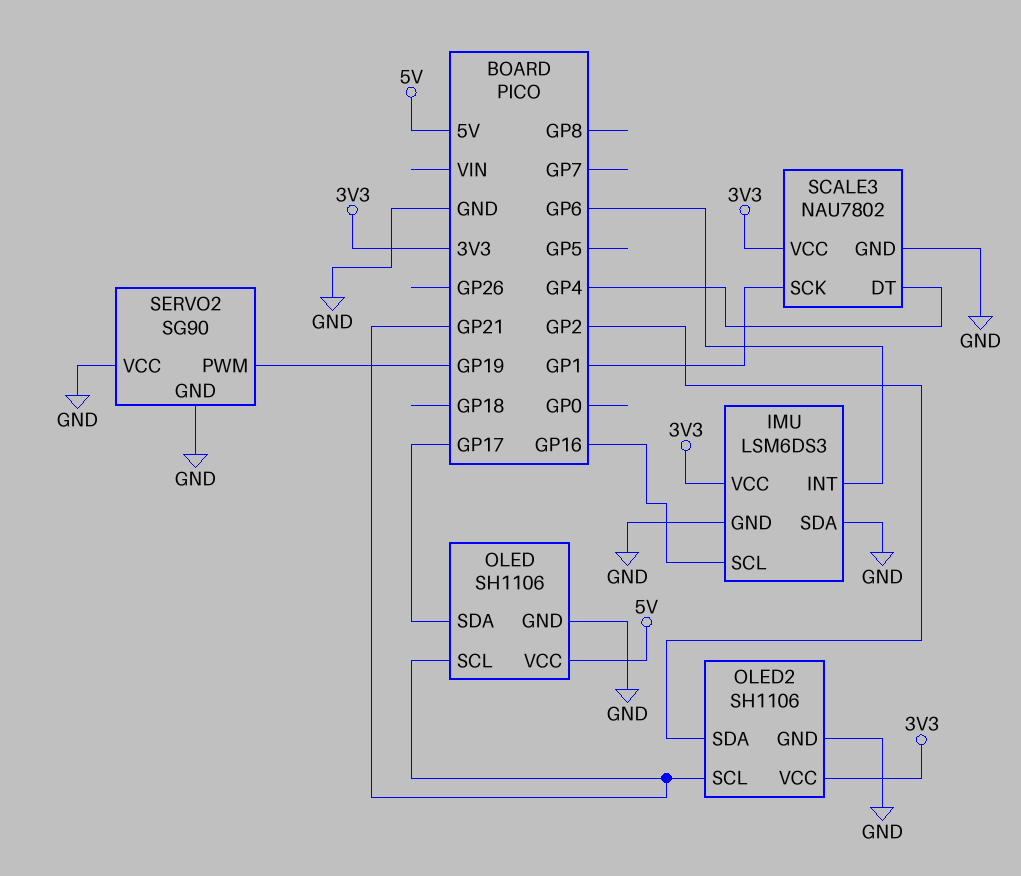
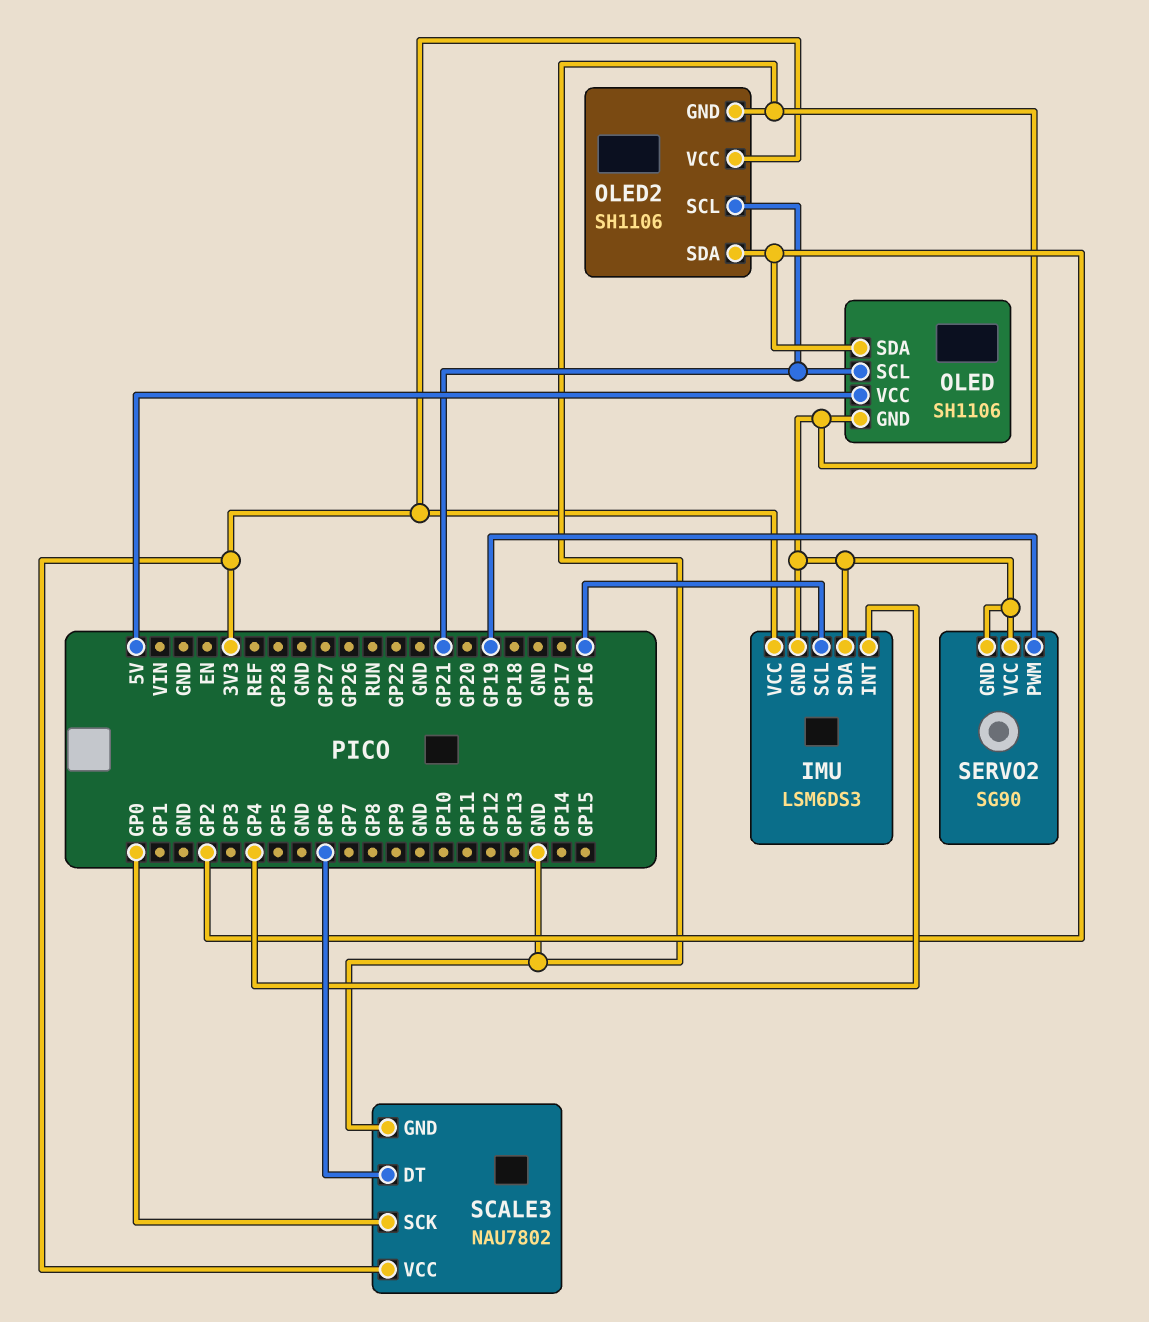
IMU pin INT: GP6 -> GP4
OLED pin SDA: GP17 -> GP2
SCALE3 pin DT: GP4 -> GP6
SCALE3 pin SCK: GP1 -> GP0

